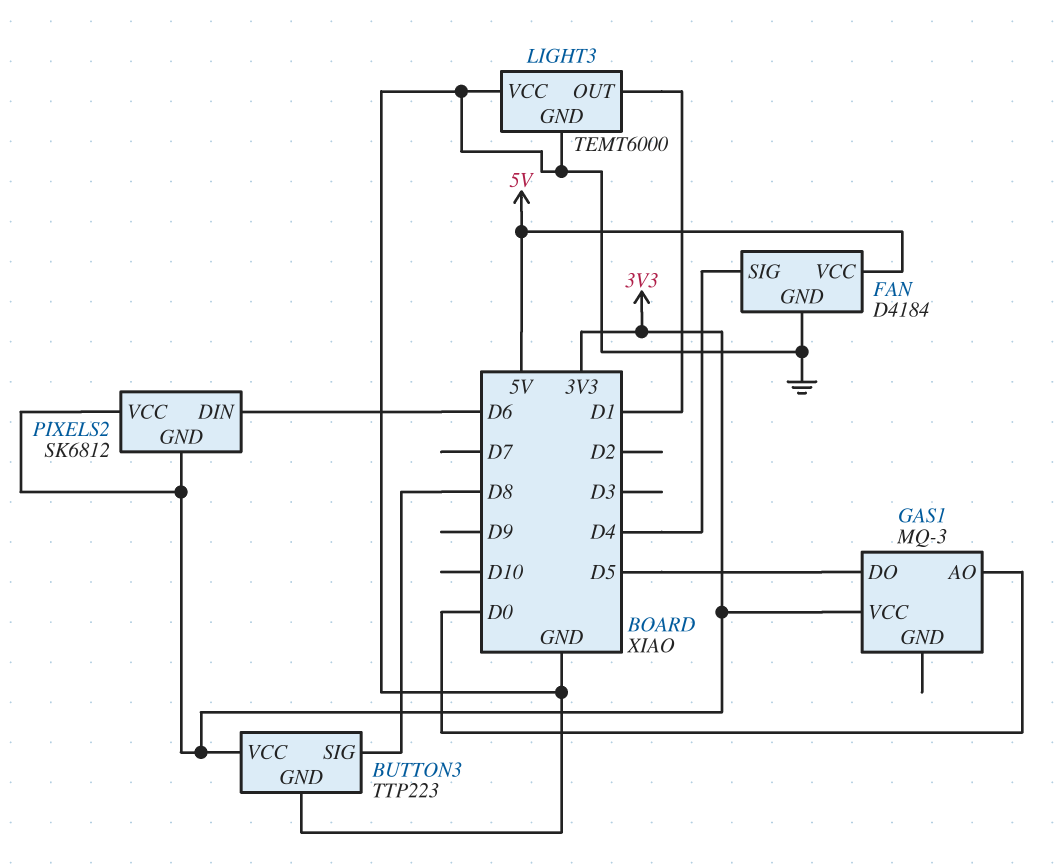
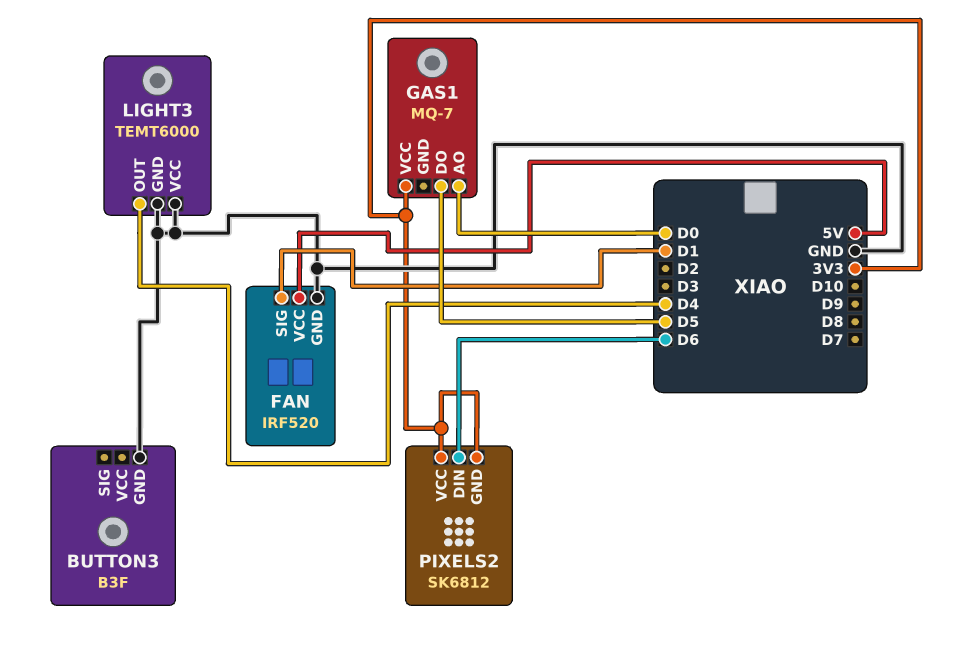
BUTTON3: TTP223 -> B3F
BUTTON3 pin SIG: D8 -> none
BUTTON3 pin VCC: 3V3 -> none
FAN: D4184 -> IRF520
FAN pin SIG: D4 -> D1
GAS1: MQ-3 -> MQ-7
LIGHT3 pin OUT: D1 -> D4

